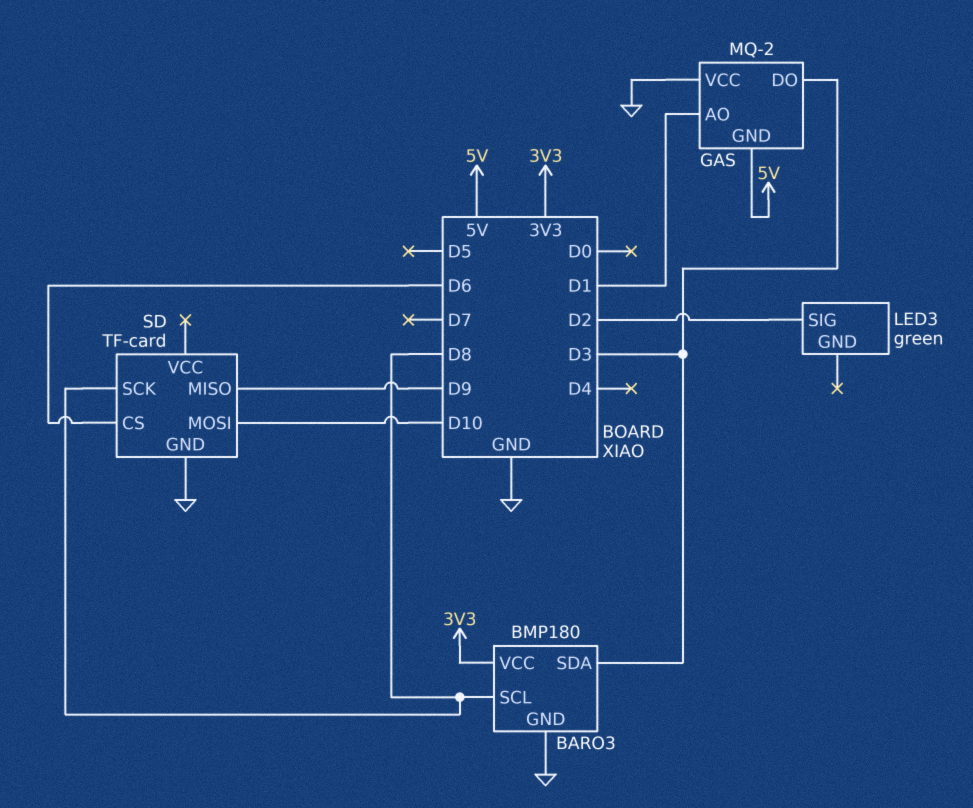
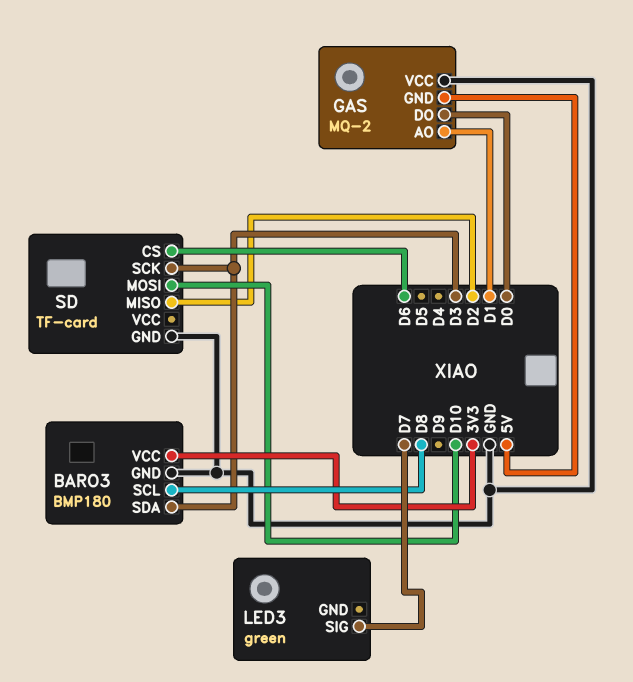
GAS pin DO: D3 -> D0
LED3 pin SIG: D2 -> D7
SD pin MISO: D9 -> D2
SD pin SCK: D8 -> D3

